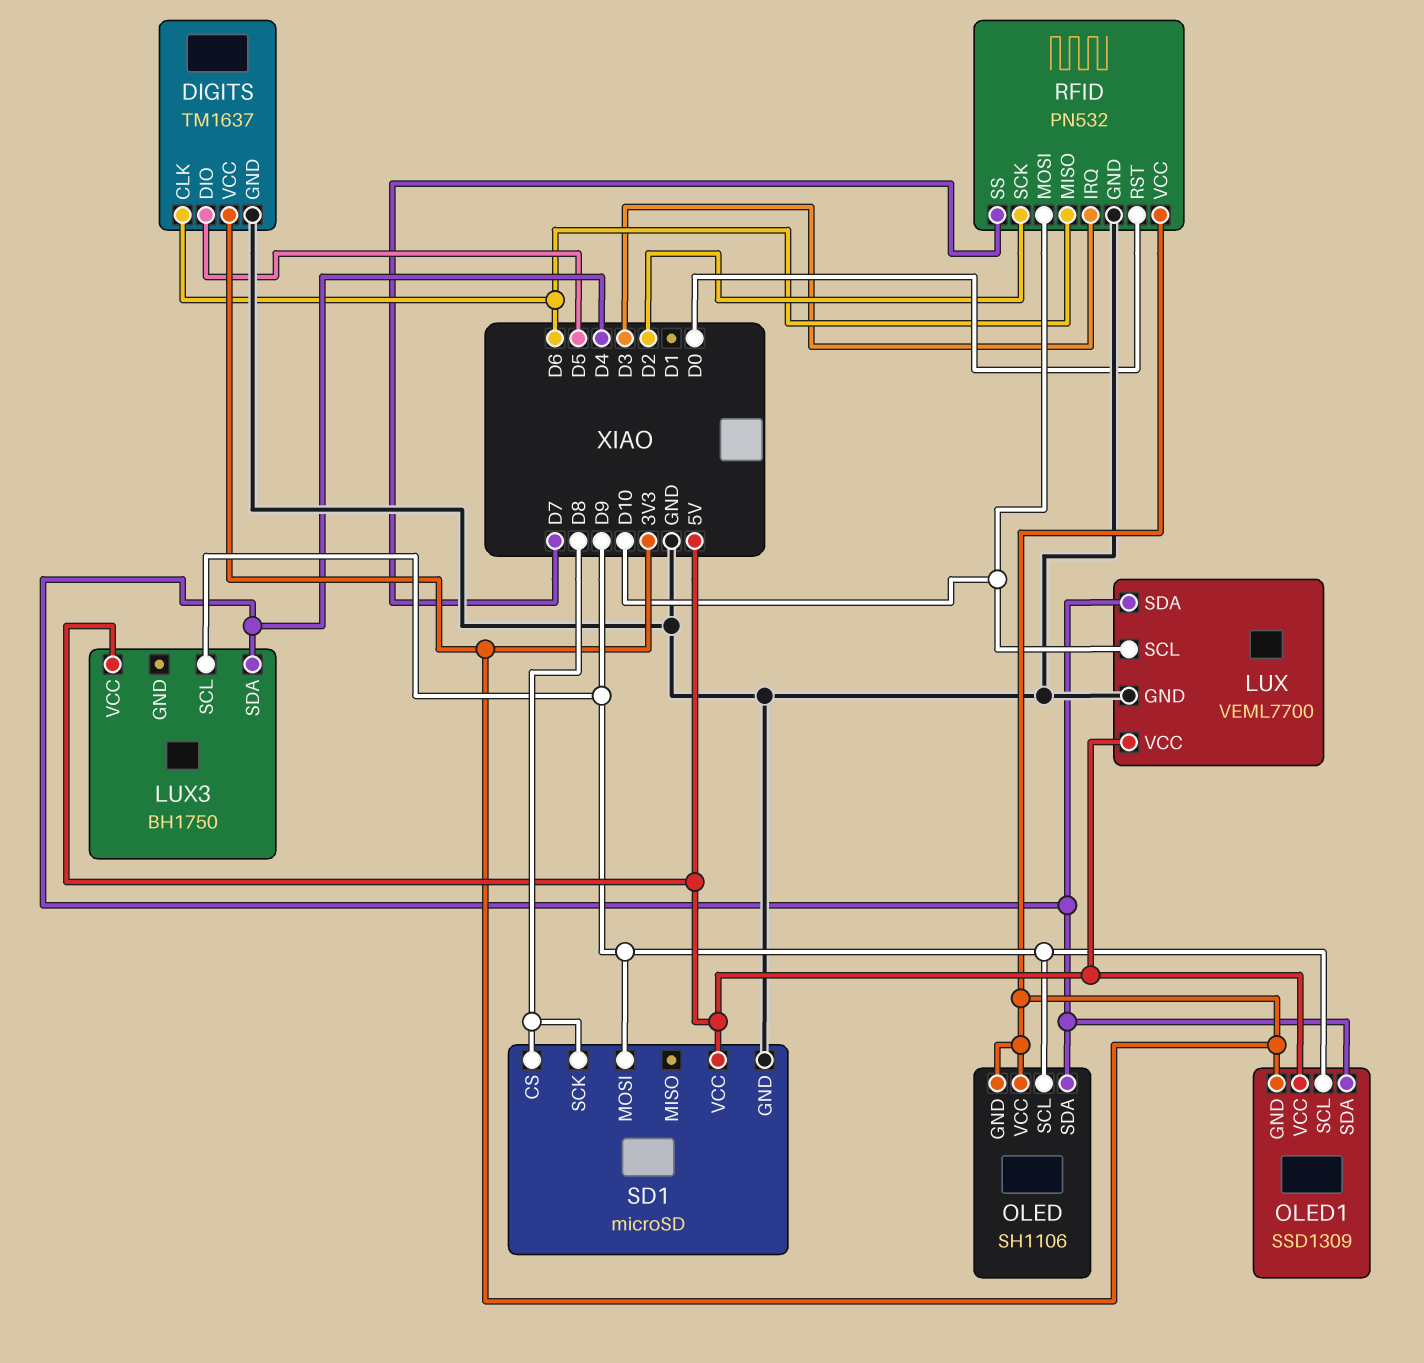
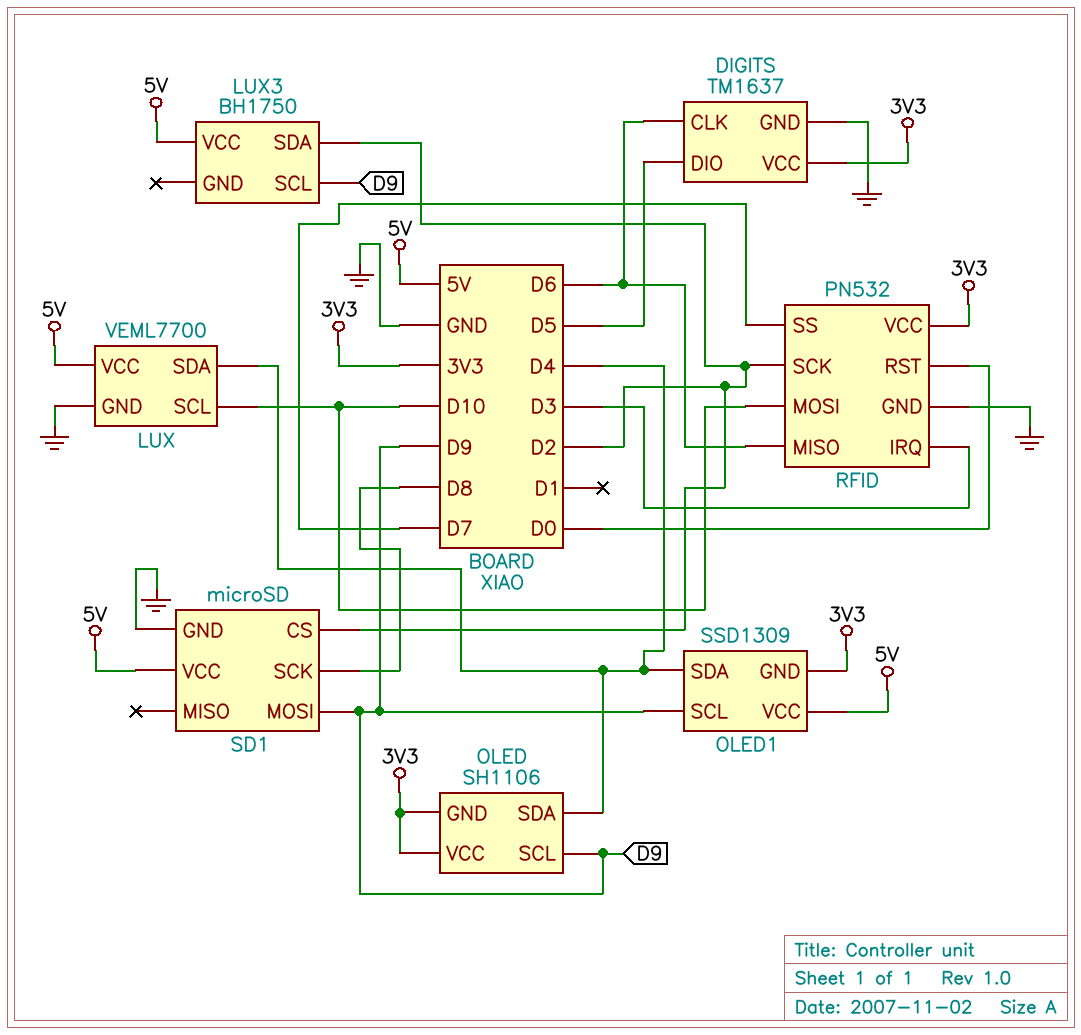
LUX3 pin SDA: D4 -> D2
SD1 pin CS: D8 -> D2

